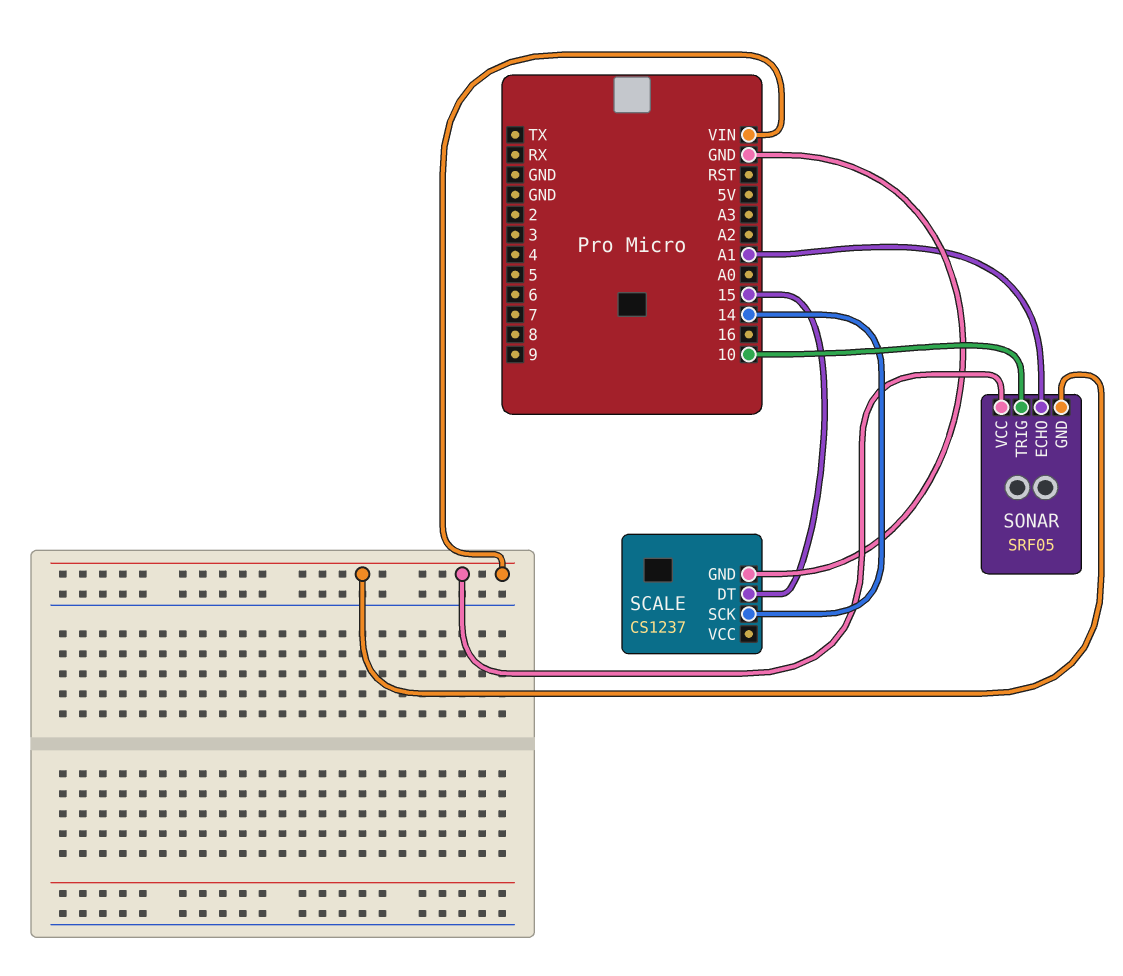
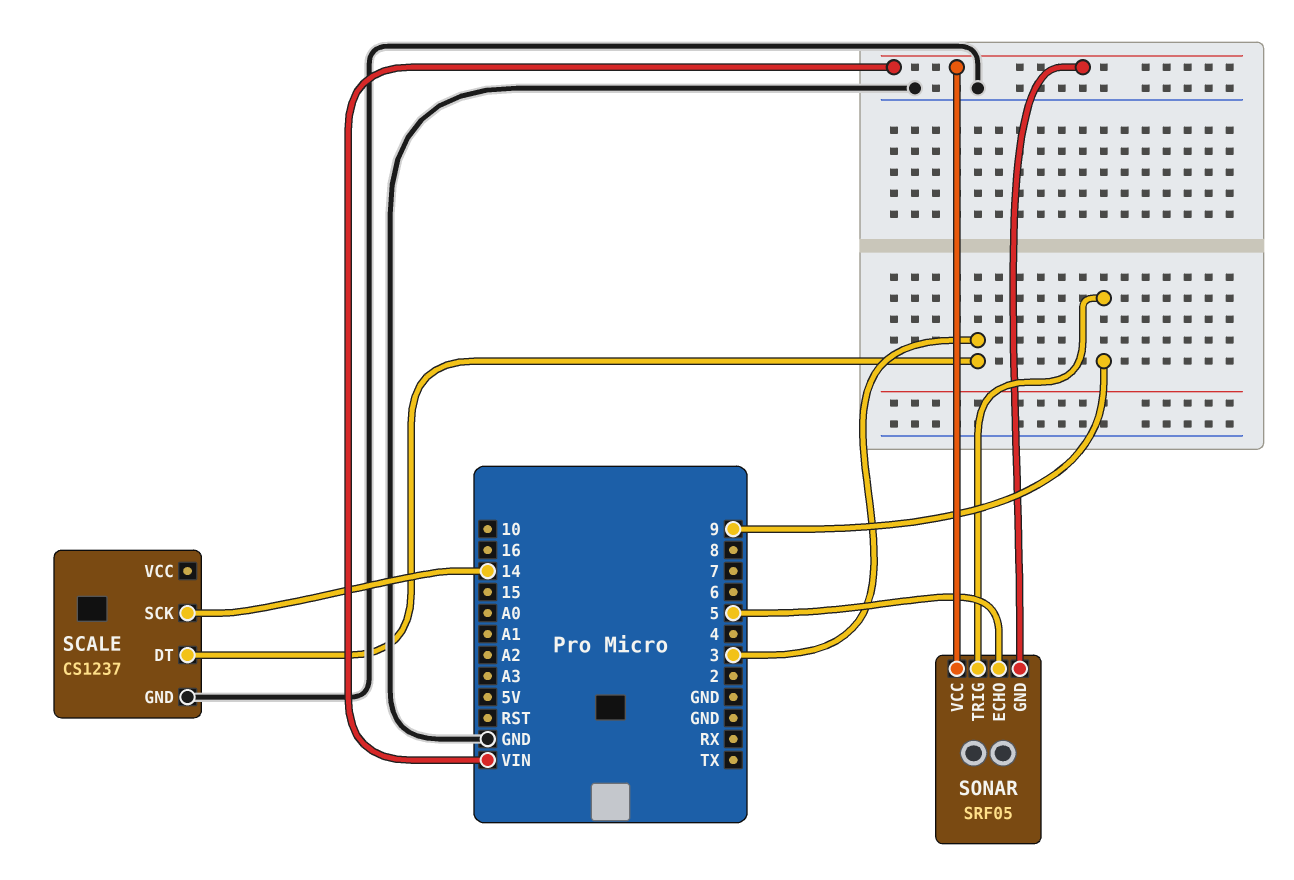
SCALE pin DT: 15 -> 3
SONAR pin ECHO: A1 -> 5
SONAR pin TRIG: 10 -> 9

